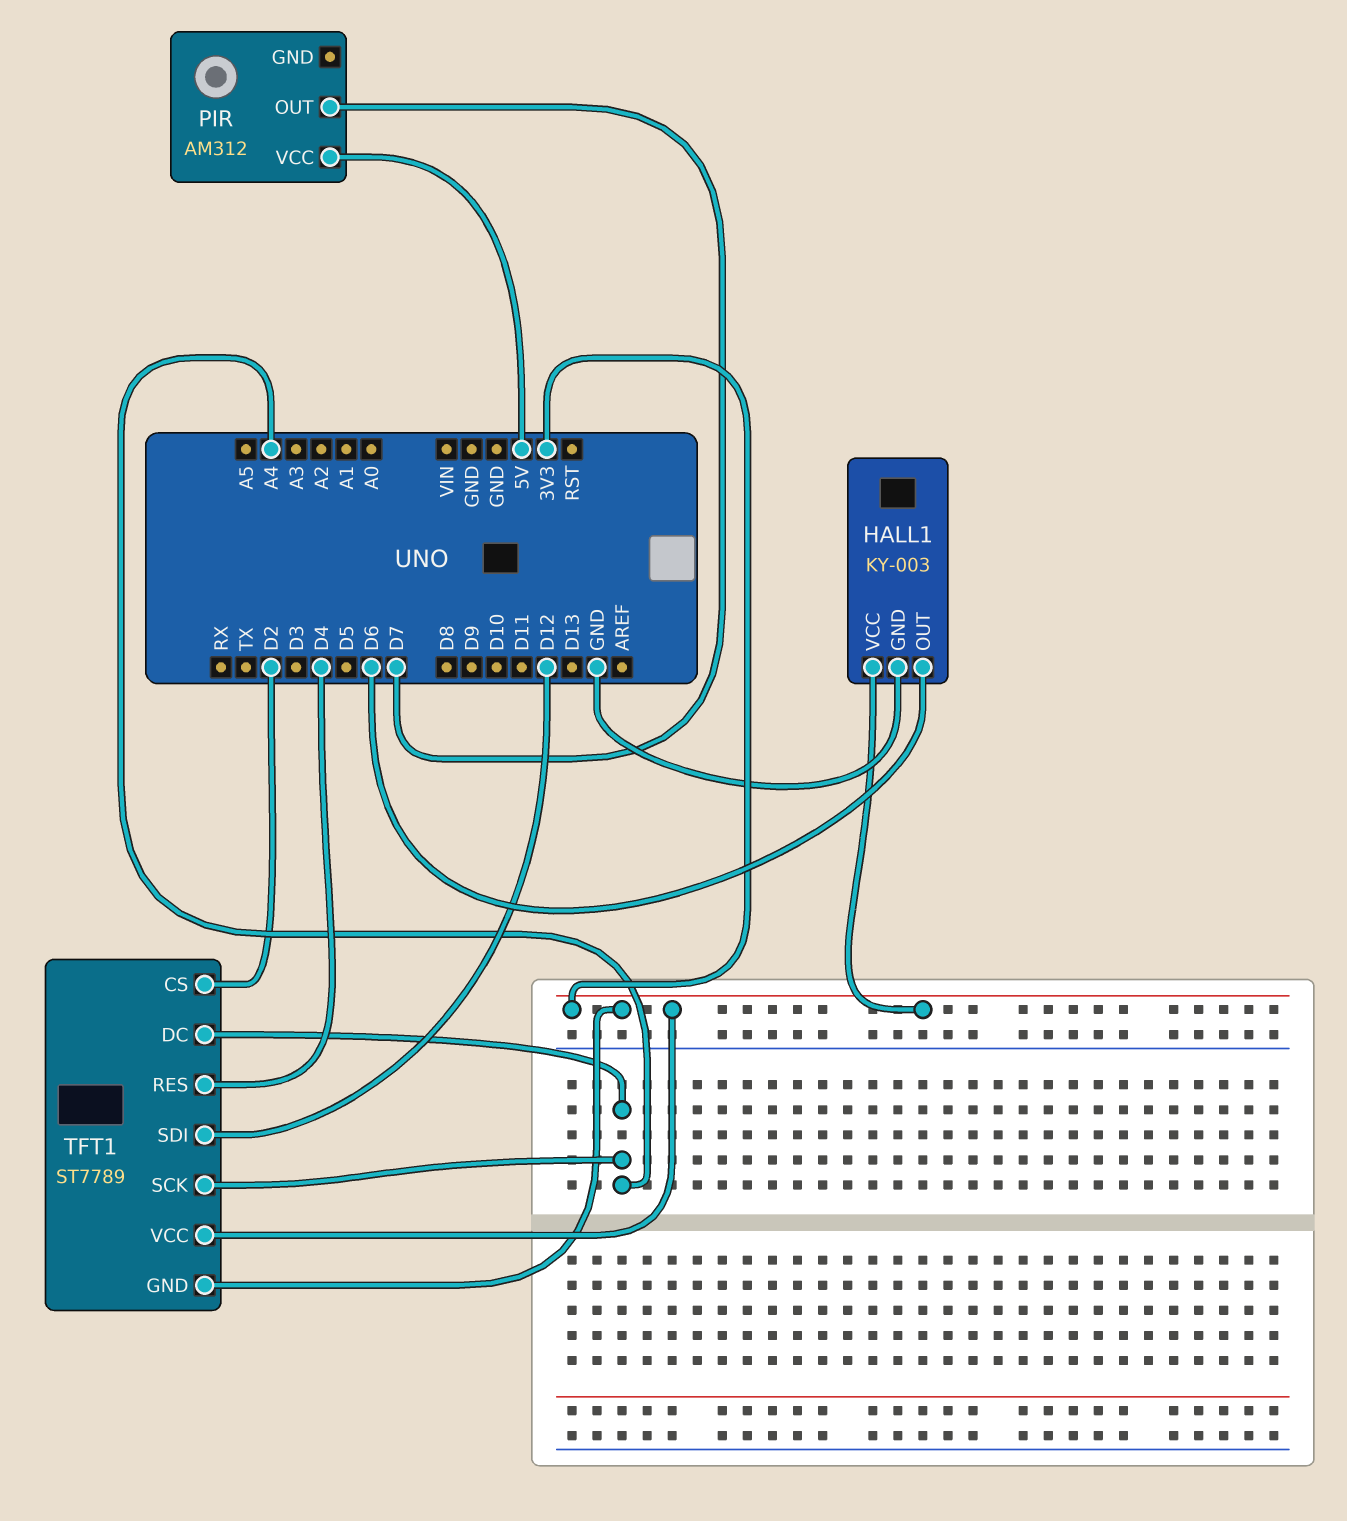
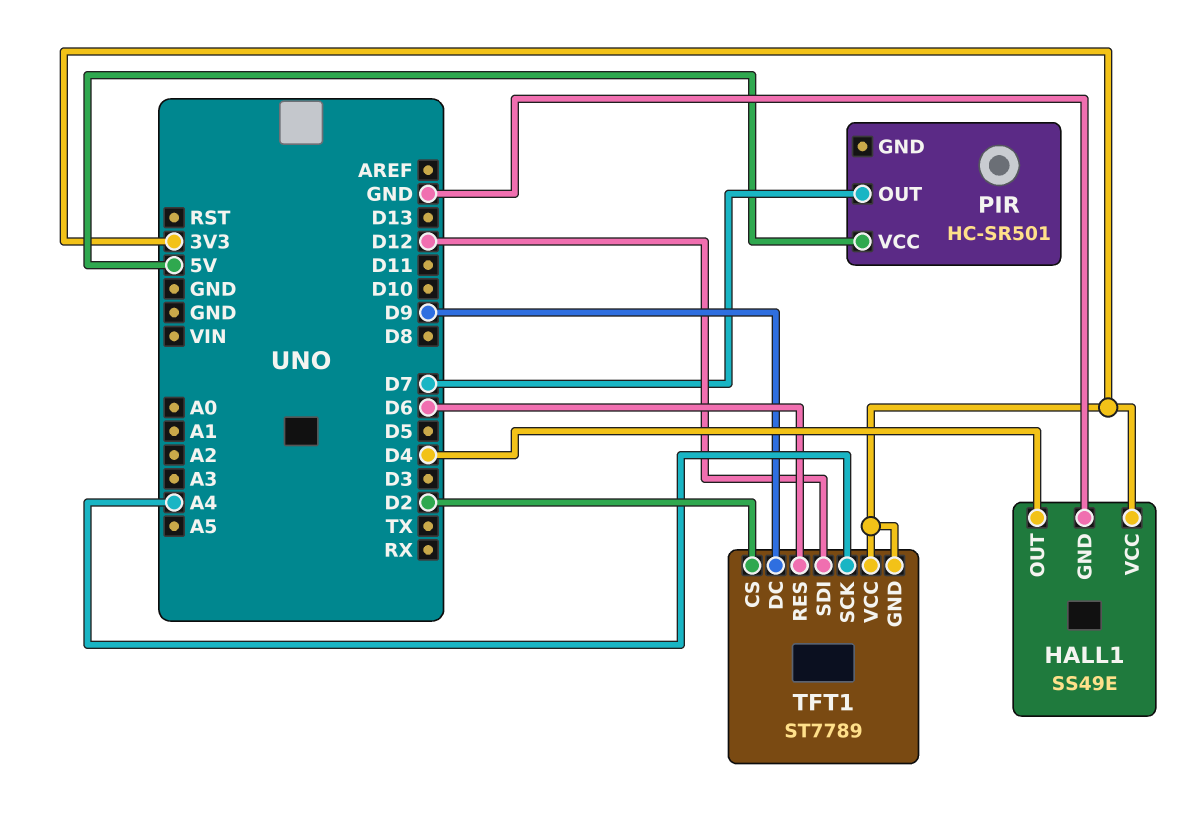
HALL1: KY-003 -> SS49E
HALL1 pin OUT: D6 -> D4
PIR: AM312 -> HC-SR501
TFT1 pin DC: A4 -> D9
TFT1 pin RES: D4 -> D6

